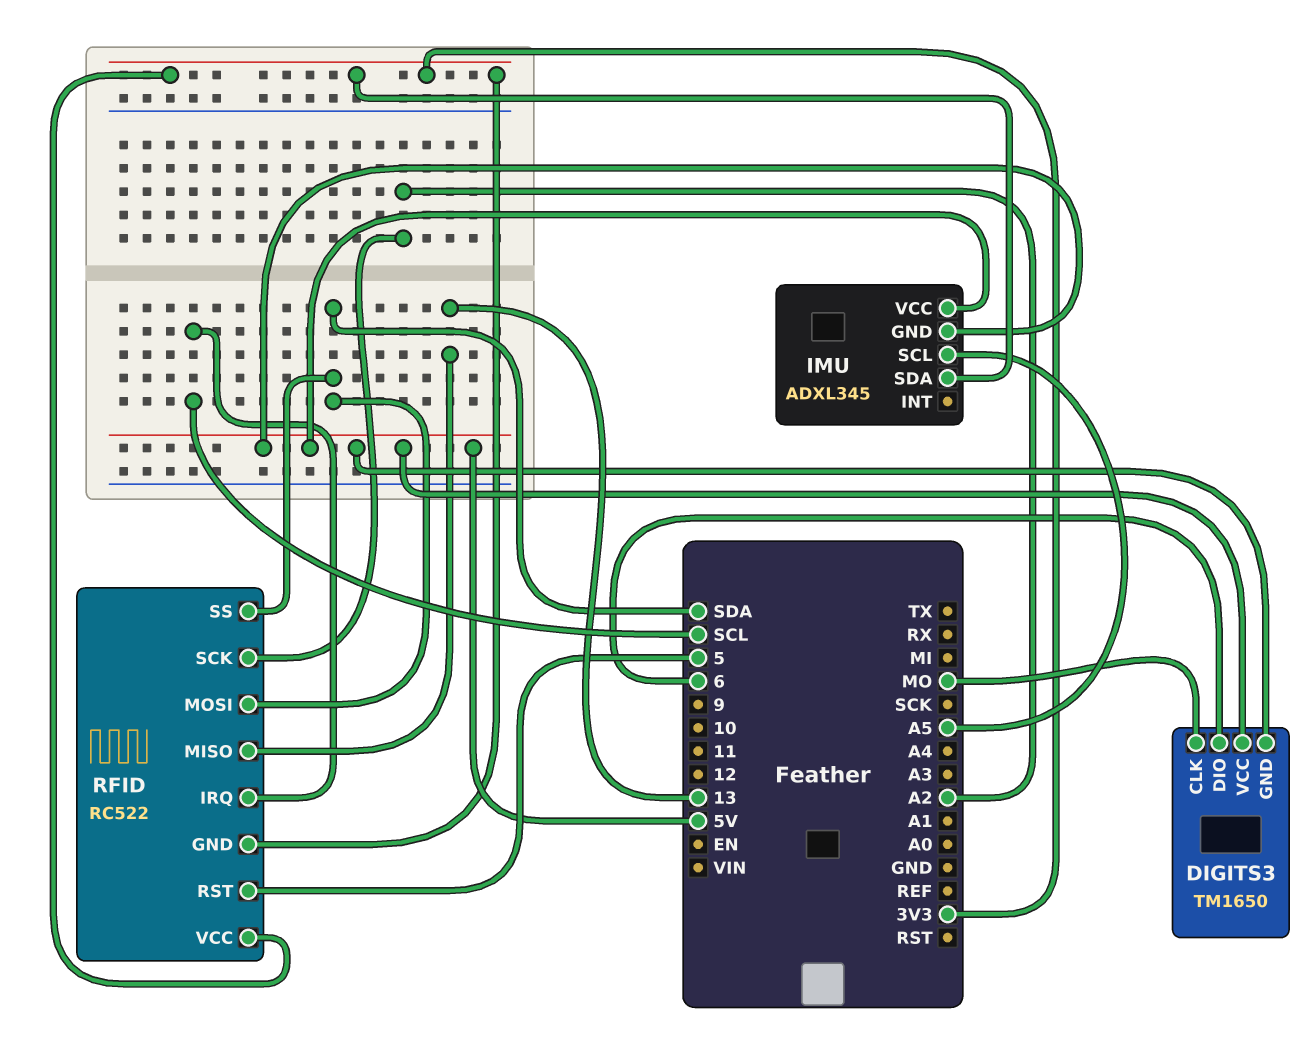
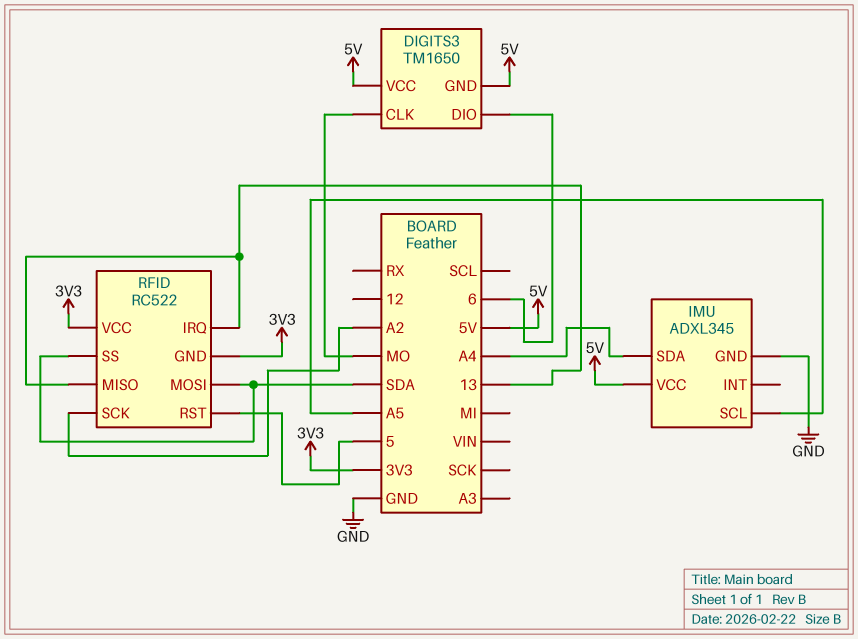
IMU pin GND: 5V -> GND
IMU pin SDA: 3V3 -> A4
RFID pin IRQ: SCL -> 13

